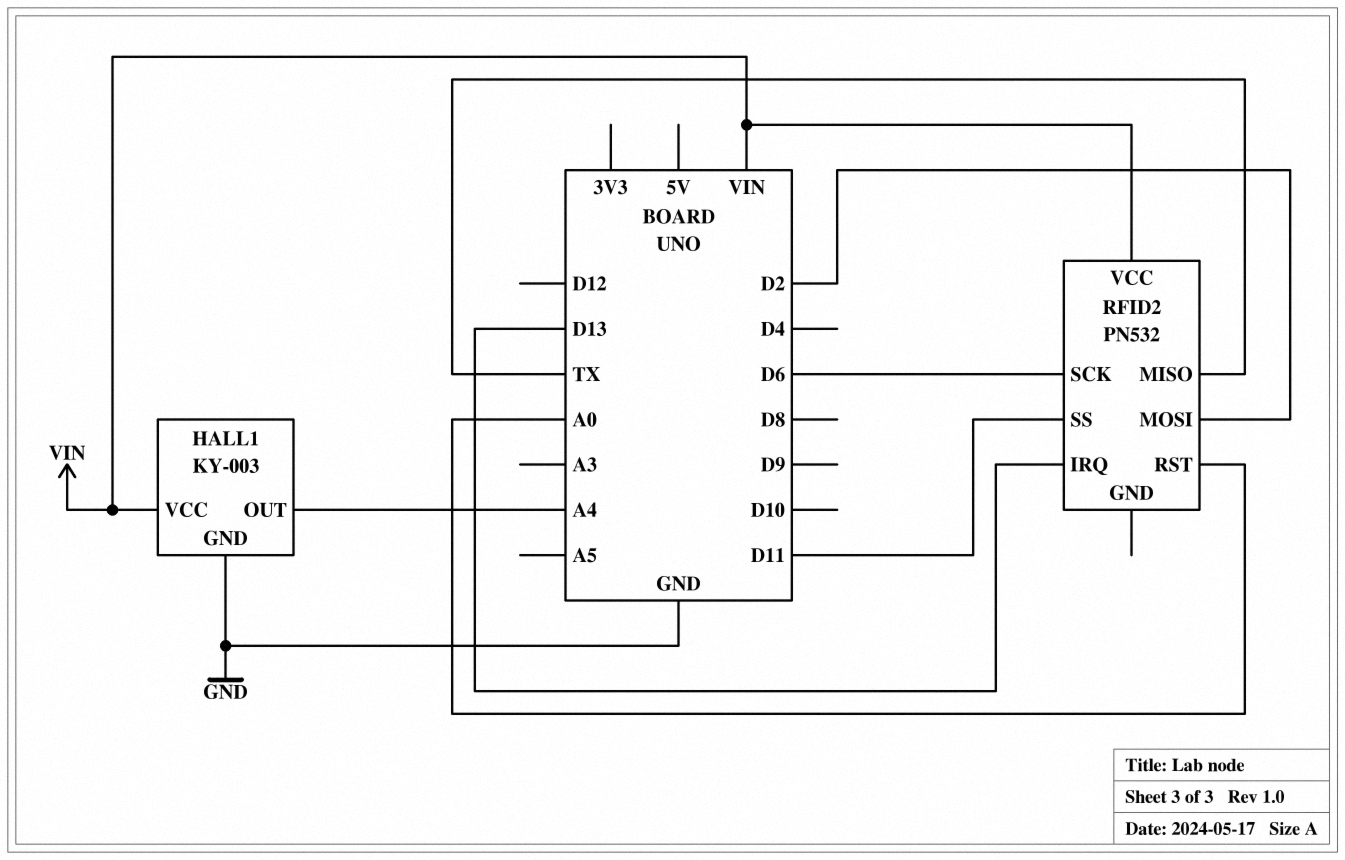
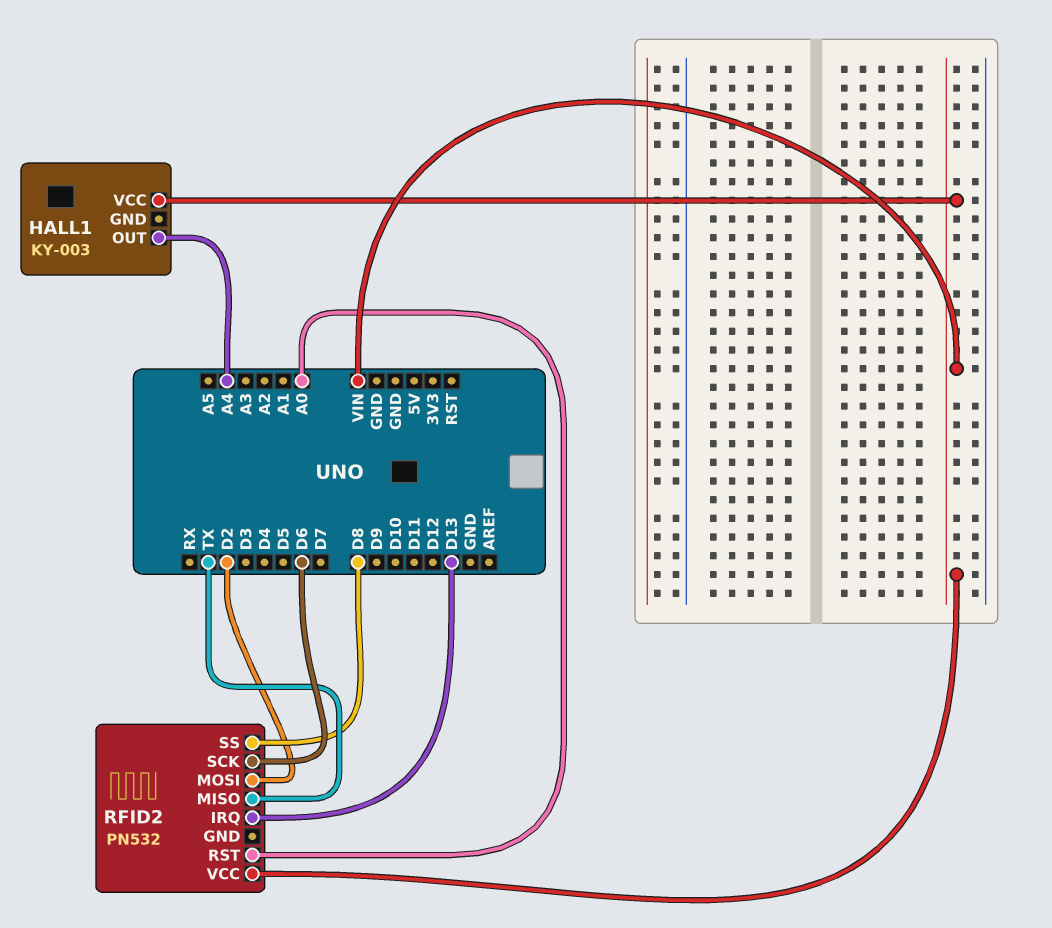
HALL1 pin GND: GND -> none
RFID2 pin SS: D11 -> D8

